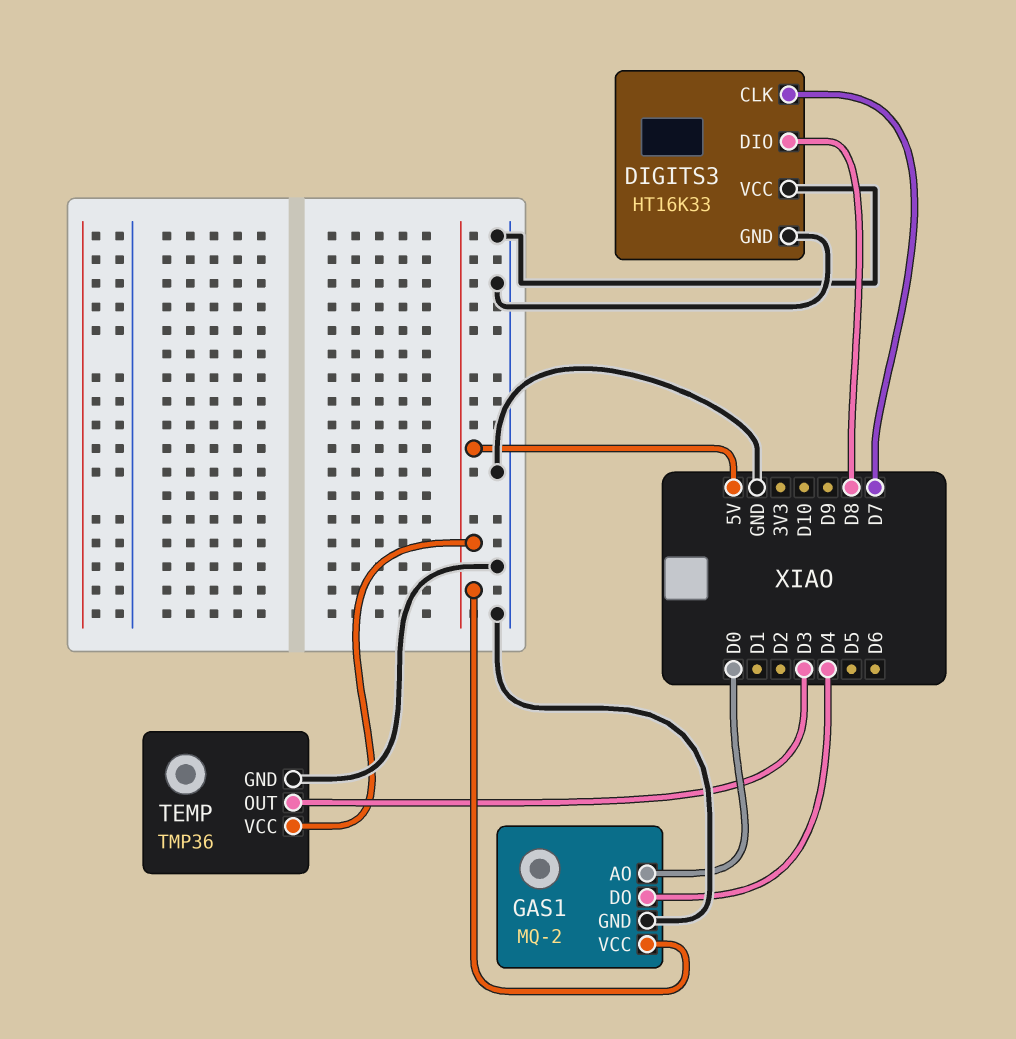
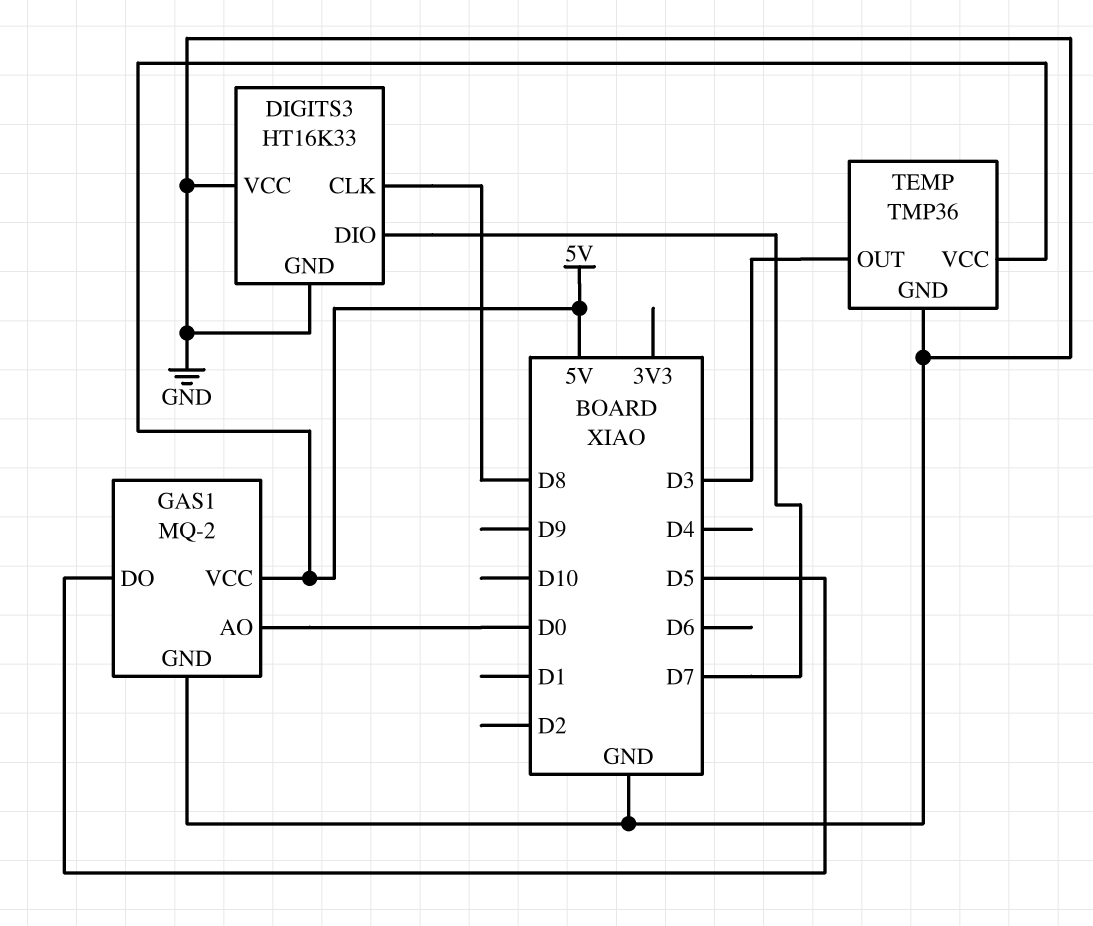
DIGITS3 pin CLK: D7 -> D8
DIGITS3 pin DIO: D8 -> D7
GAS1 pin DO: D4 -> D5

